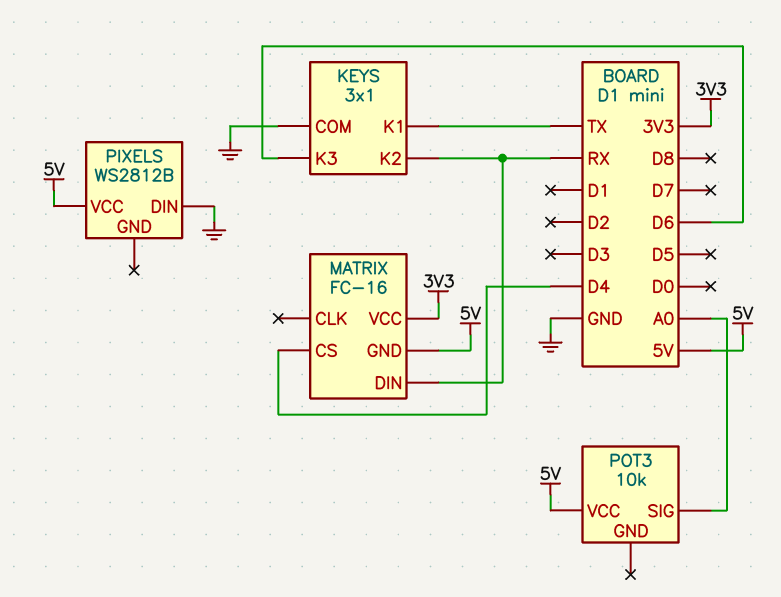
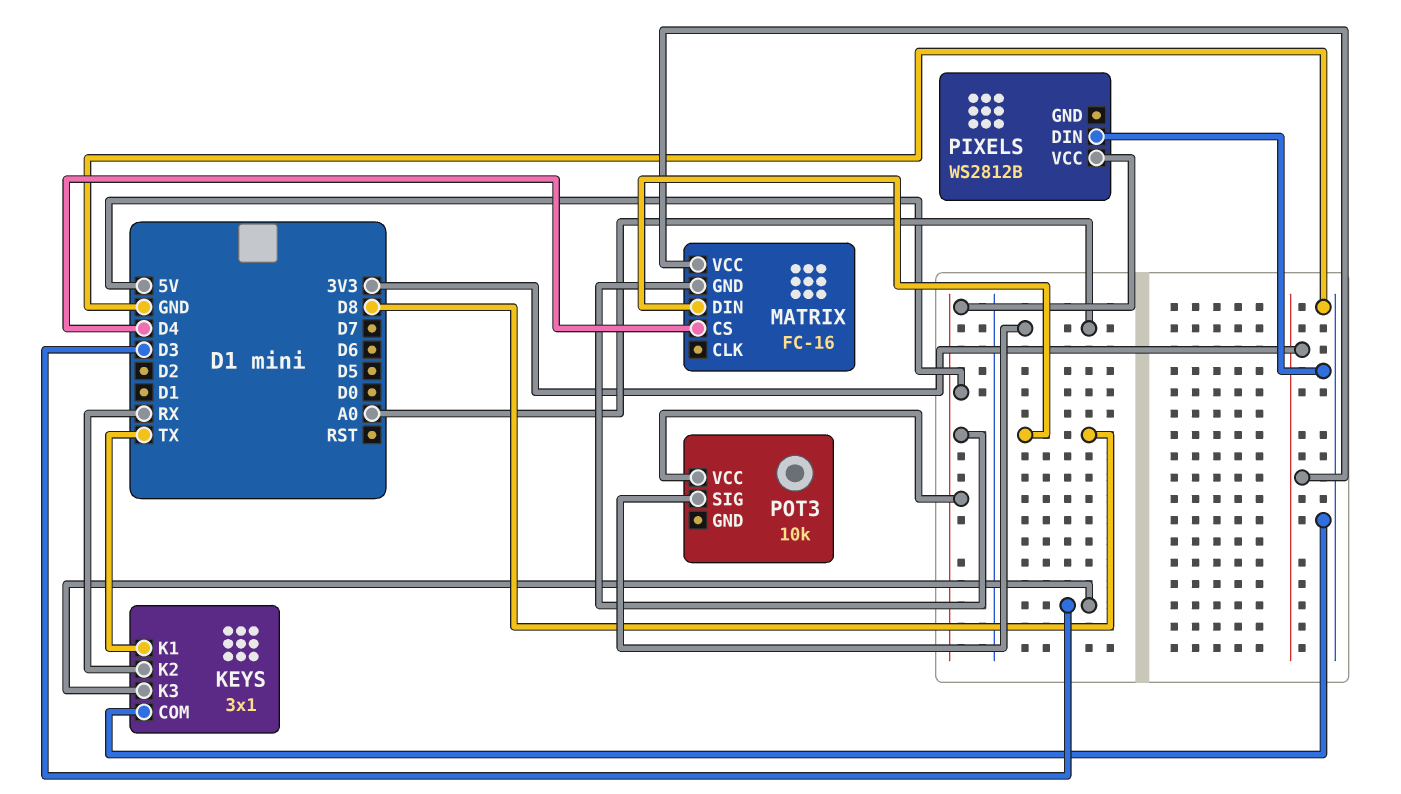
KEYS pin K3: D6 -> D3
MATRIX pin DIN: RX -> D8

